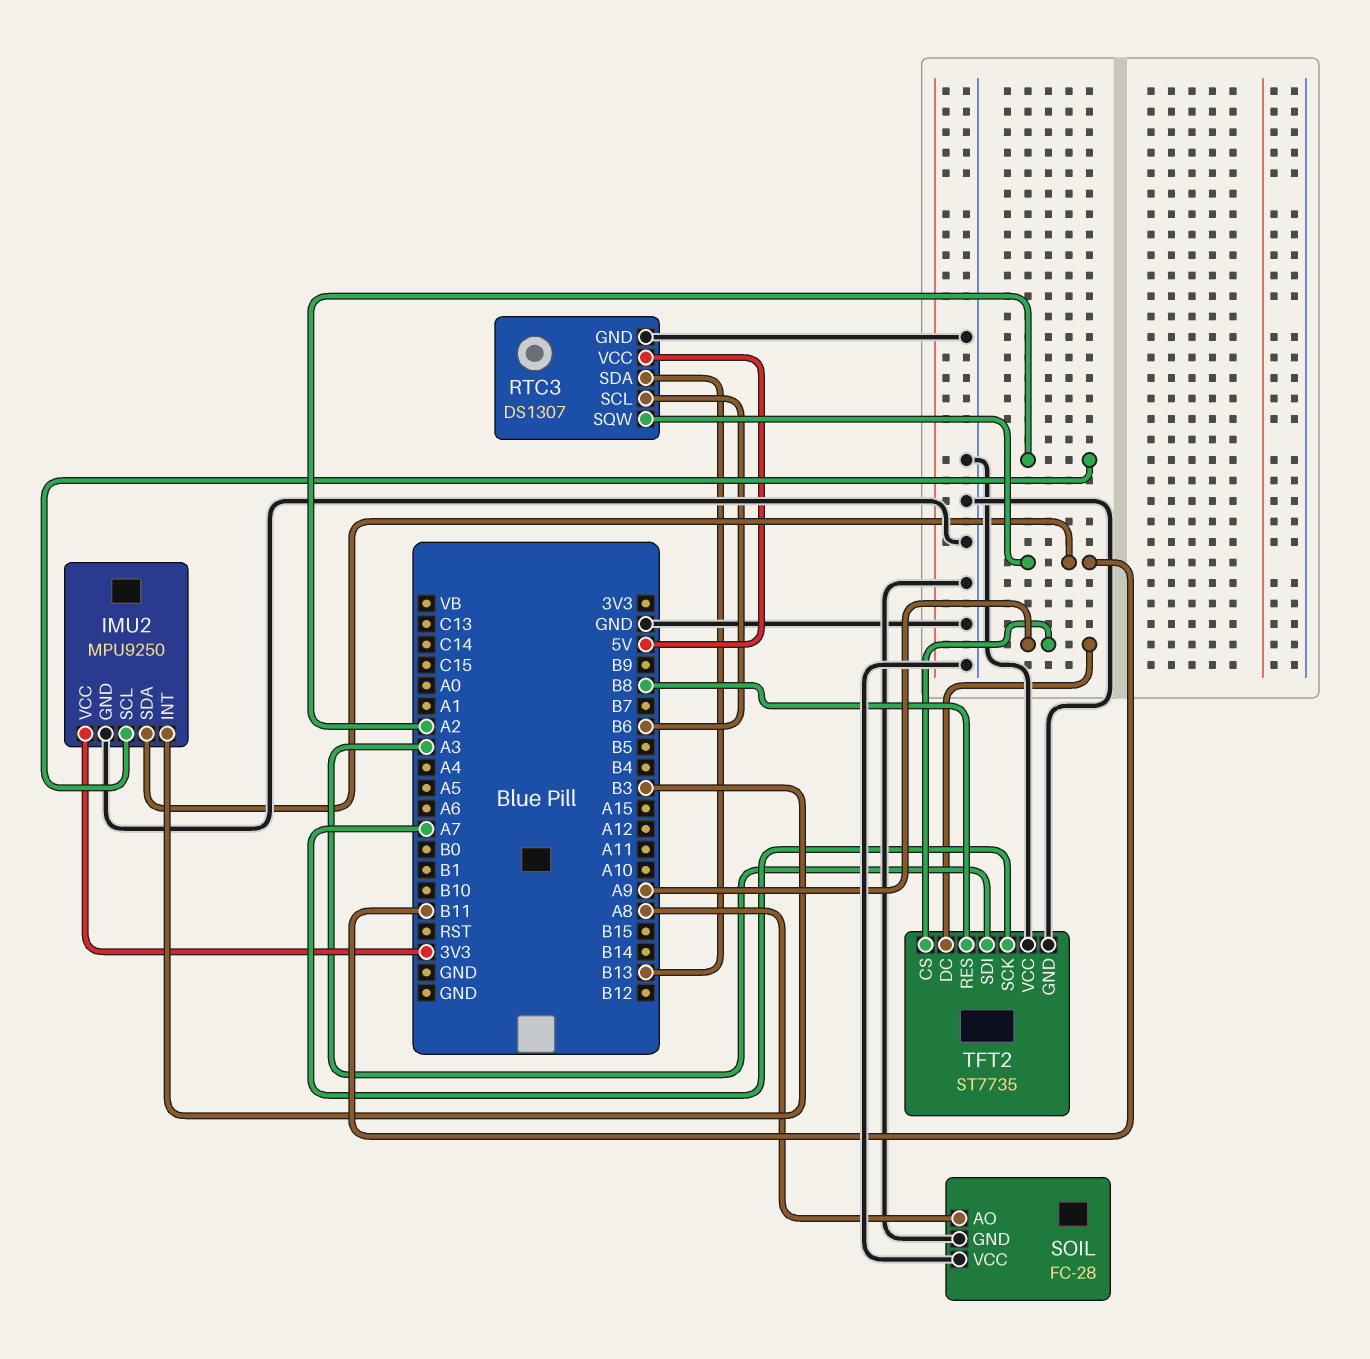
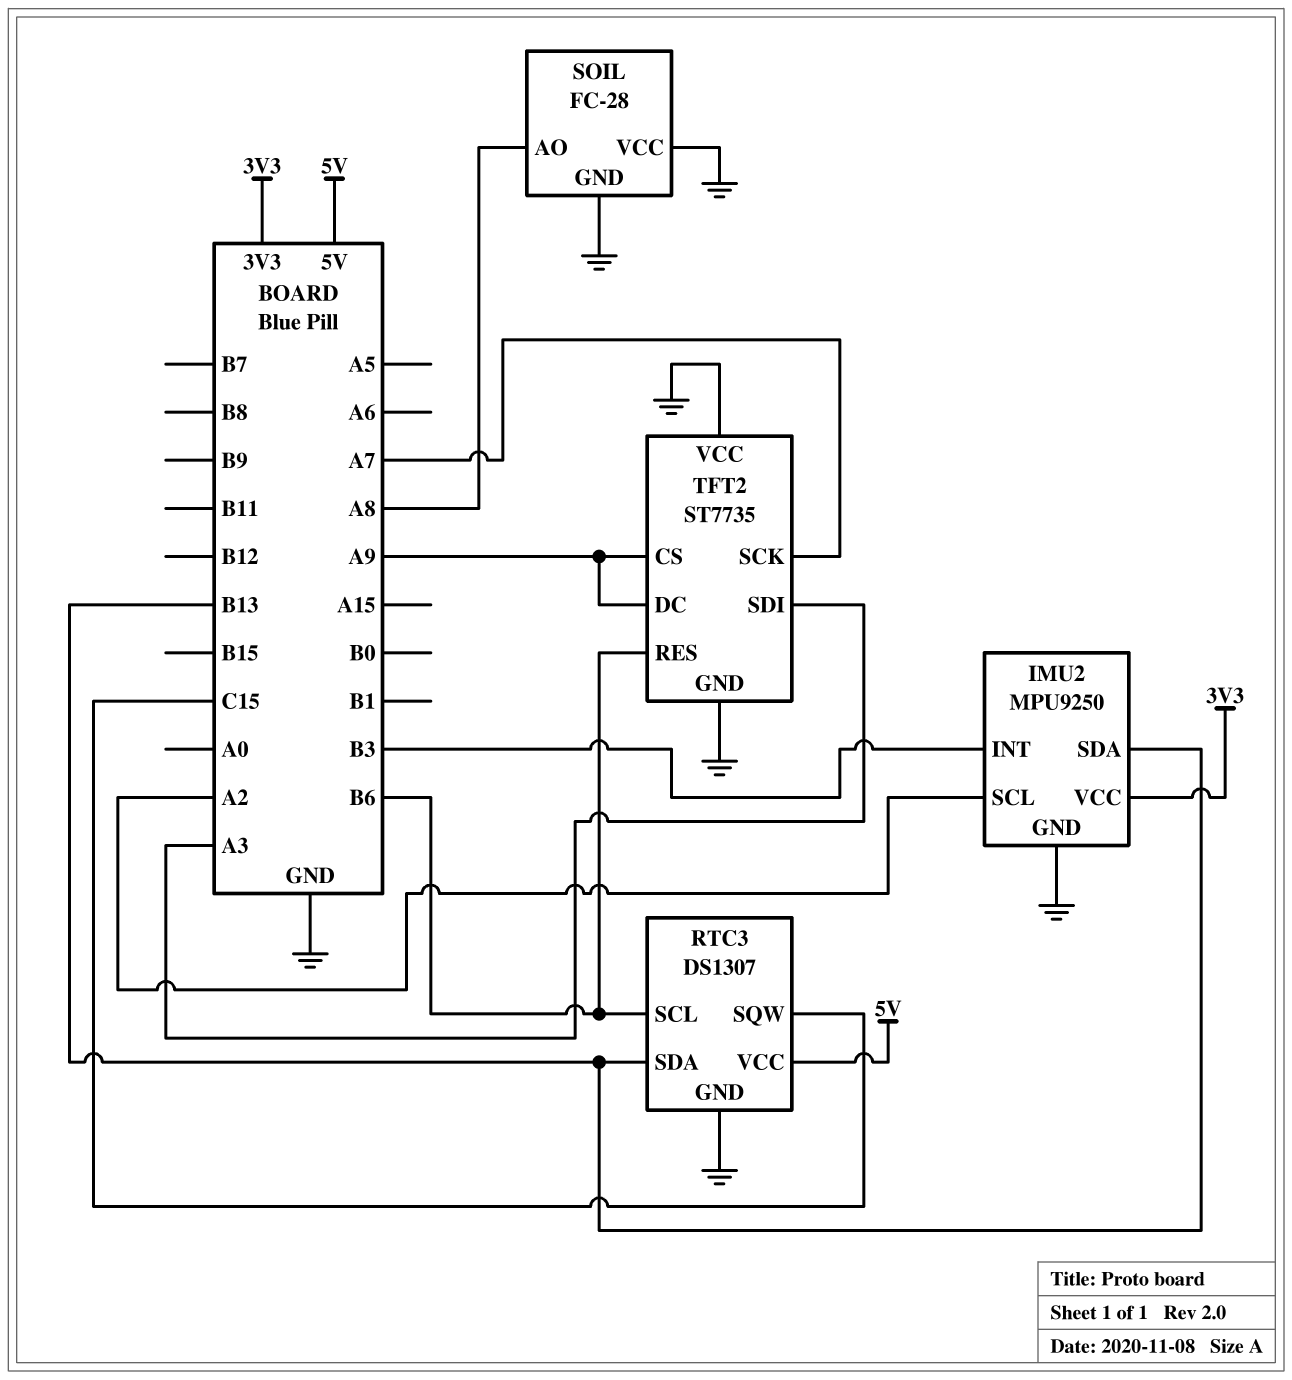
IMU2 pin SDA: B11 -> B13
RTC3 pin SQW: B11 -> C15
TFT2 pin RES: B8 -> B6

